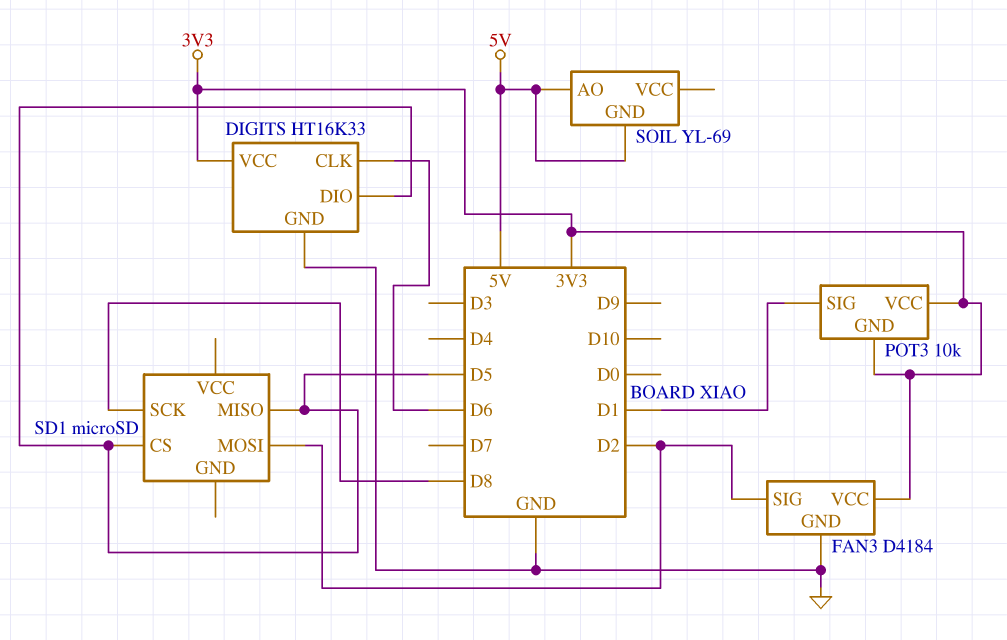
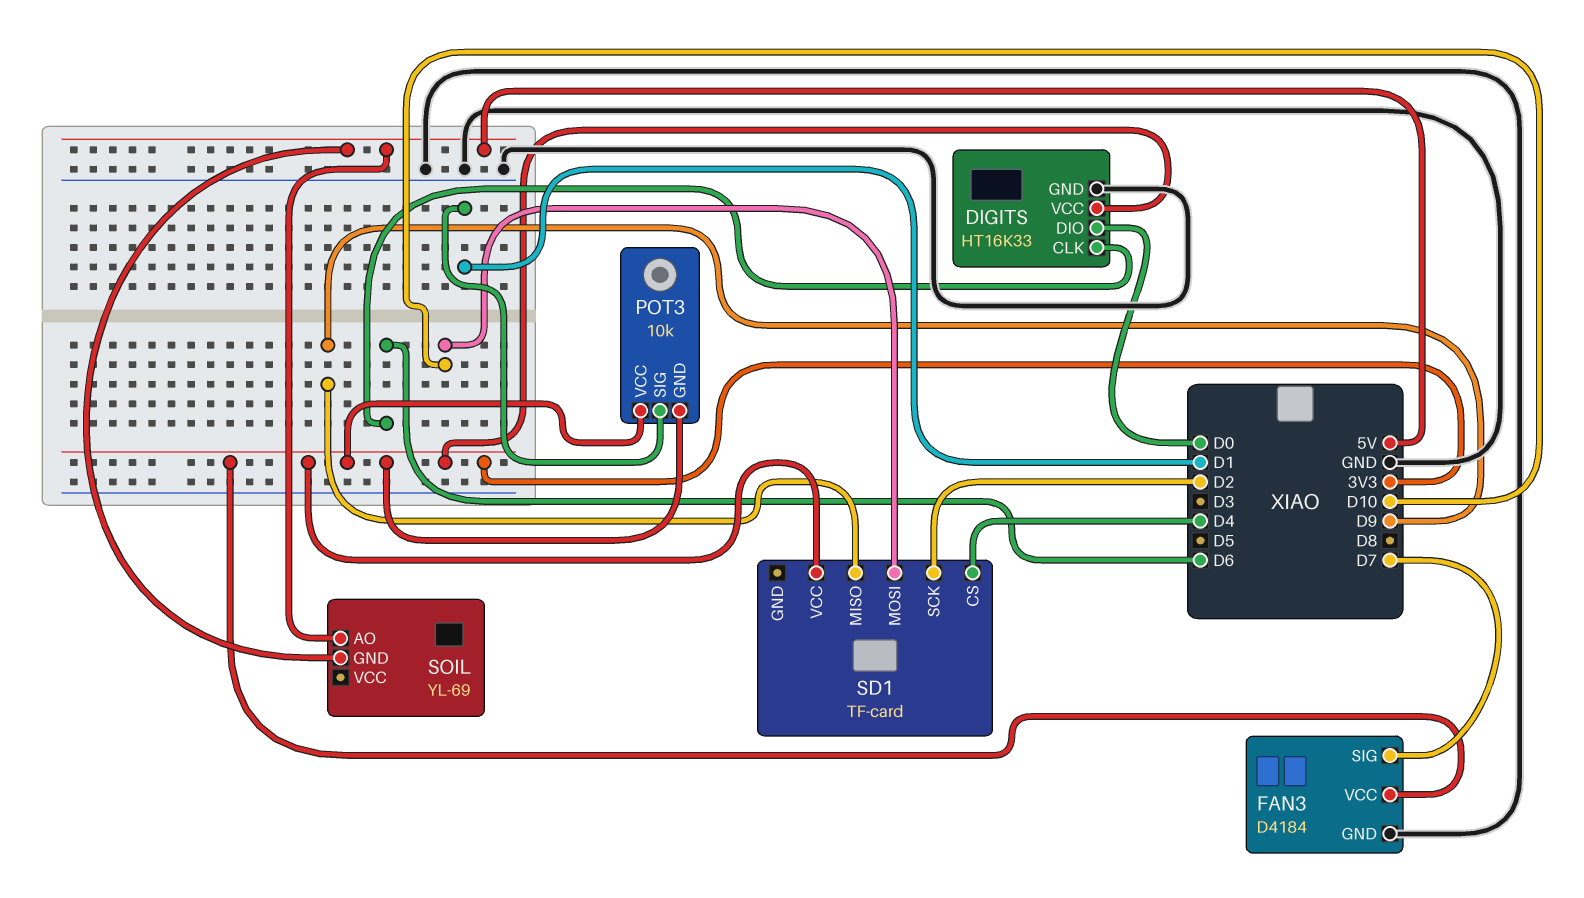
DIGITS pin DIO: D5 -> D0
FAN3 pin SIG: D2 -> D7
SD1: microSD -> TF-card
SD1 pin CS: D5 -> D4
SD1 pin MISO: D5 -> D9
SD1 pin MOSI: D2 -> D10
SD1 pin SCK: D8 -> D2
SD1 pin VCC: none -> 3V3

